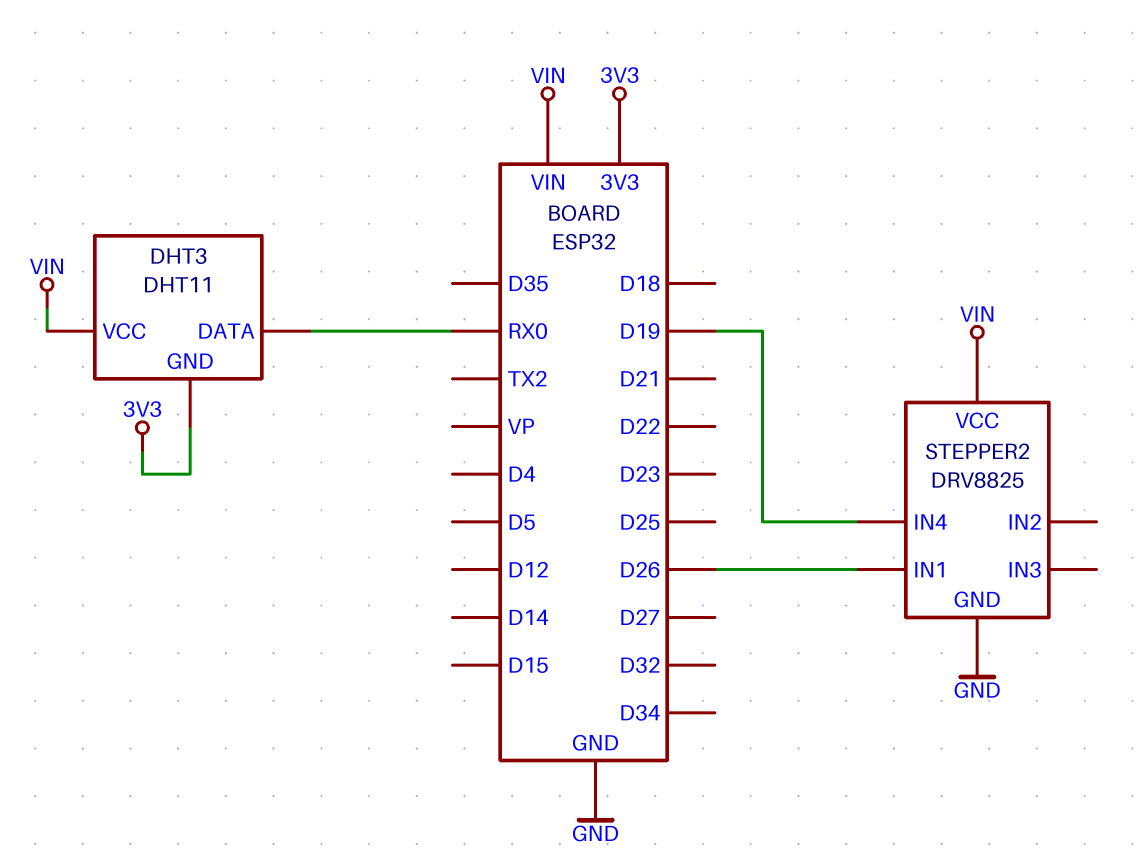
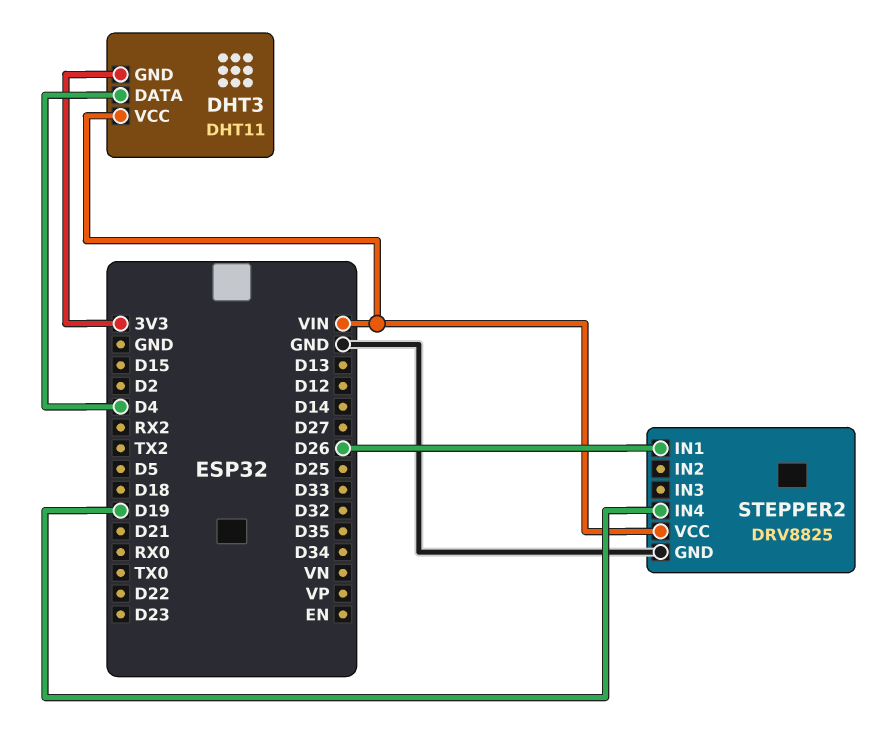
DHT3 pin DATA: RX0 -> D4

